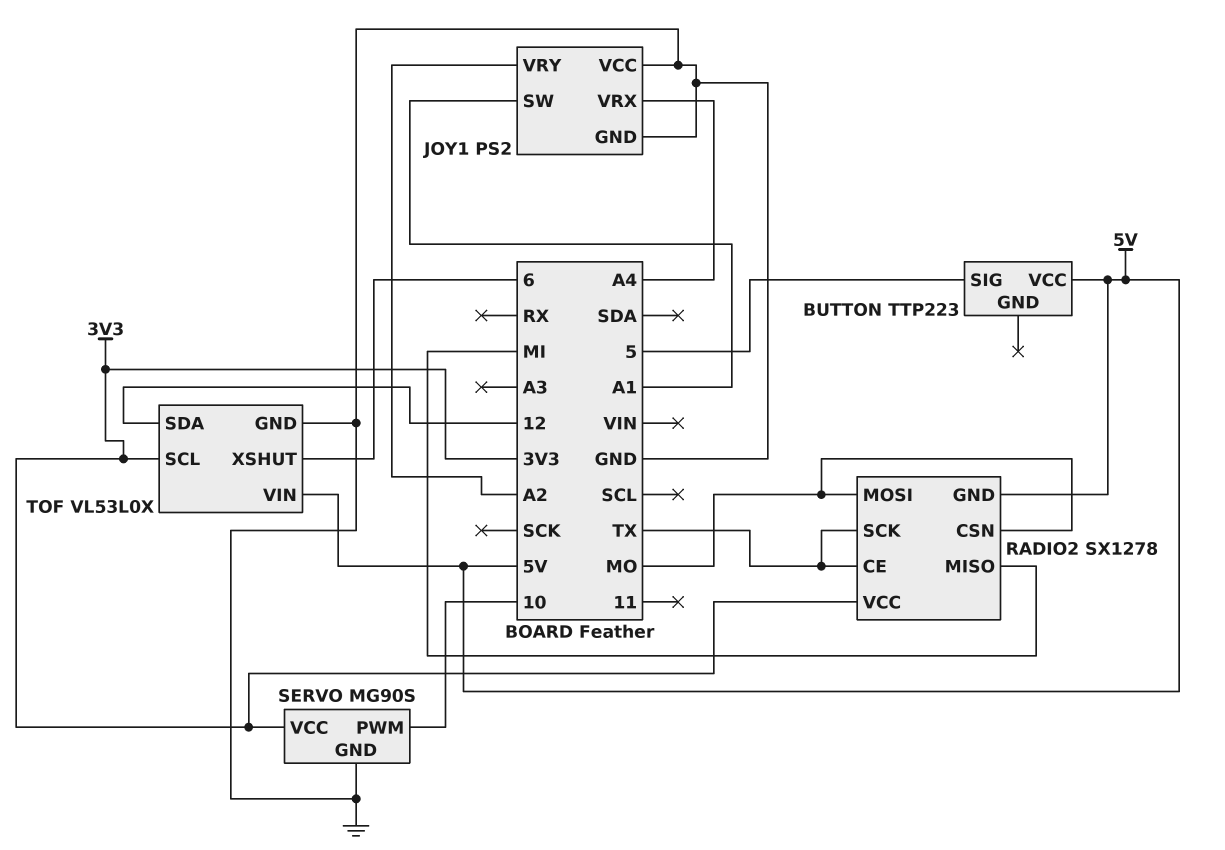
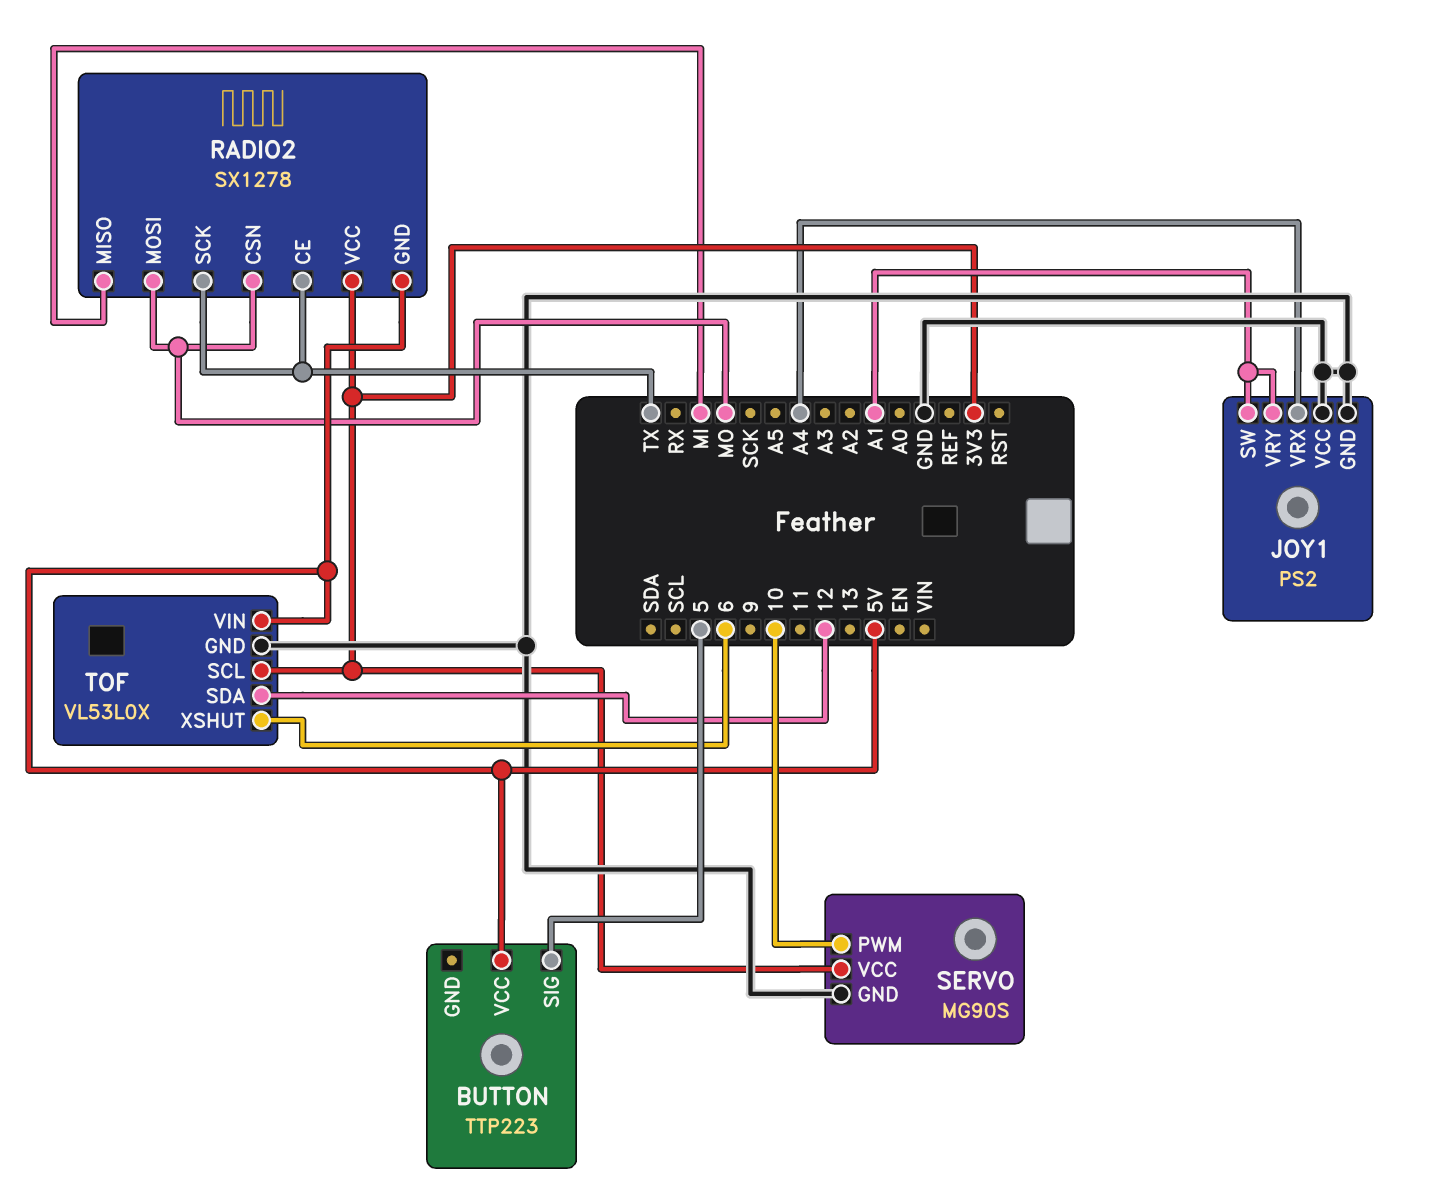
JOY1 pin VRY: A2 -> A1

